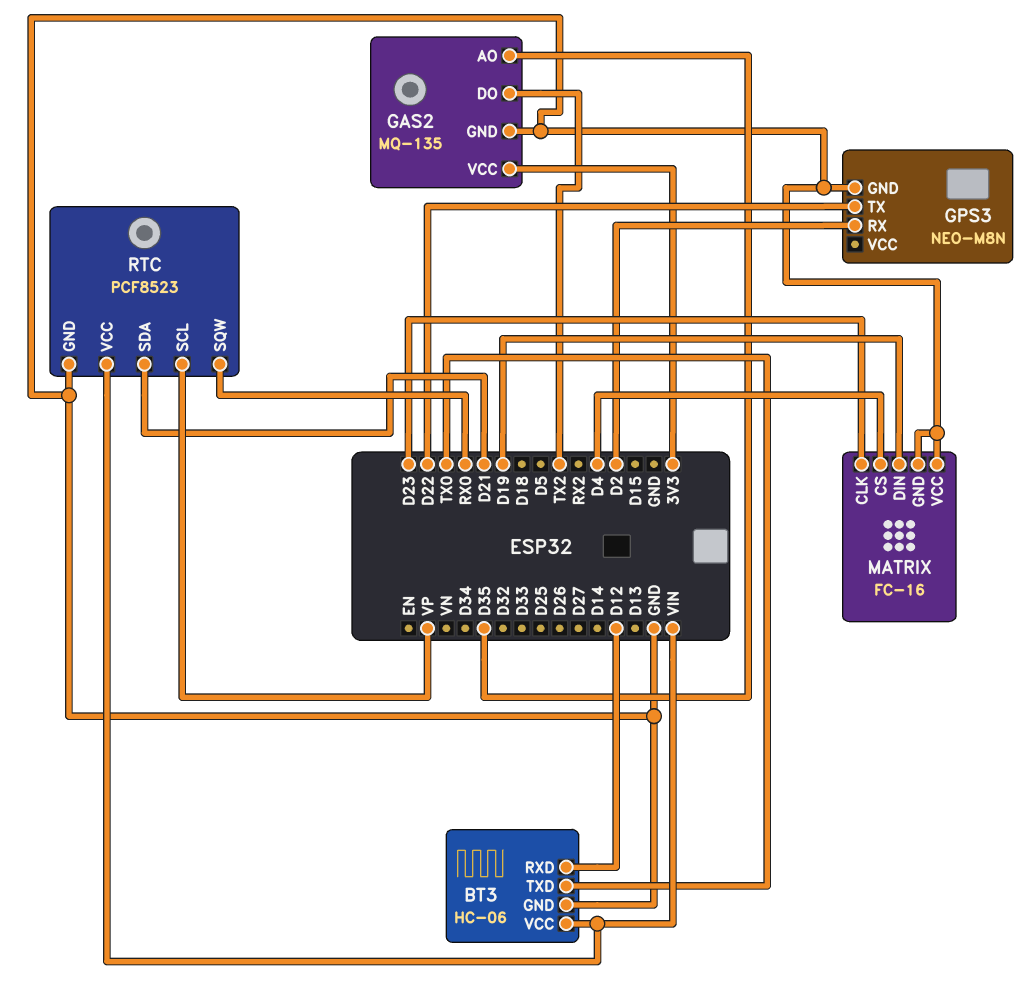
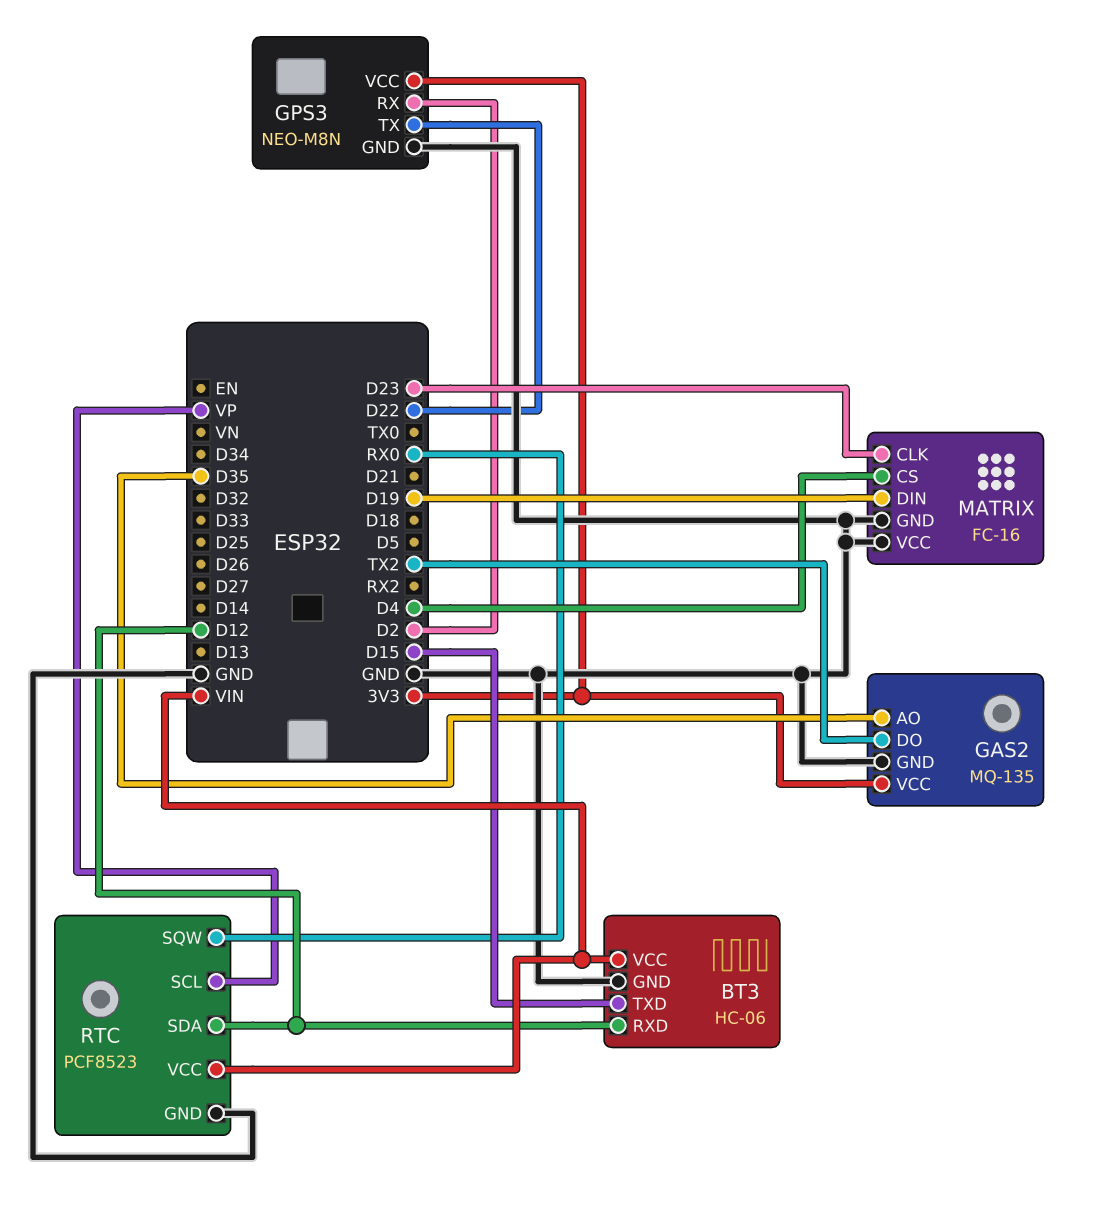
BT3 pin TXD: TX0 -> D15
GPS3 pin VCC: none -> 3V3
RTC pin SDA: D21 -> D12

